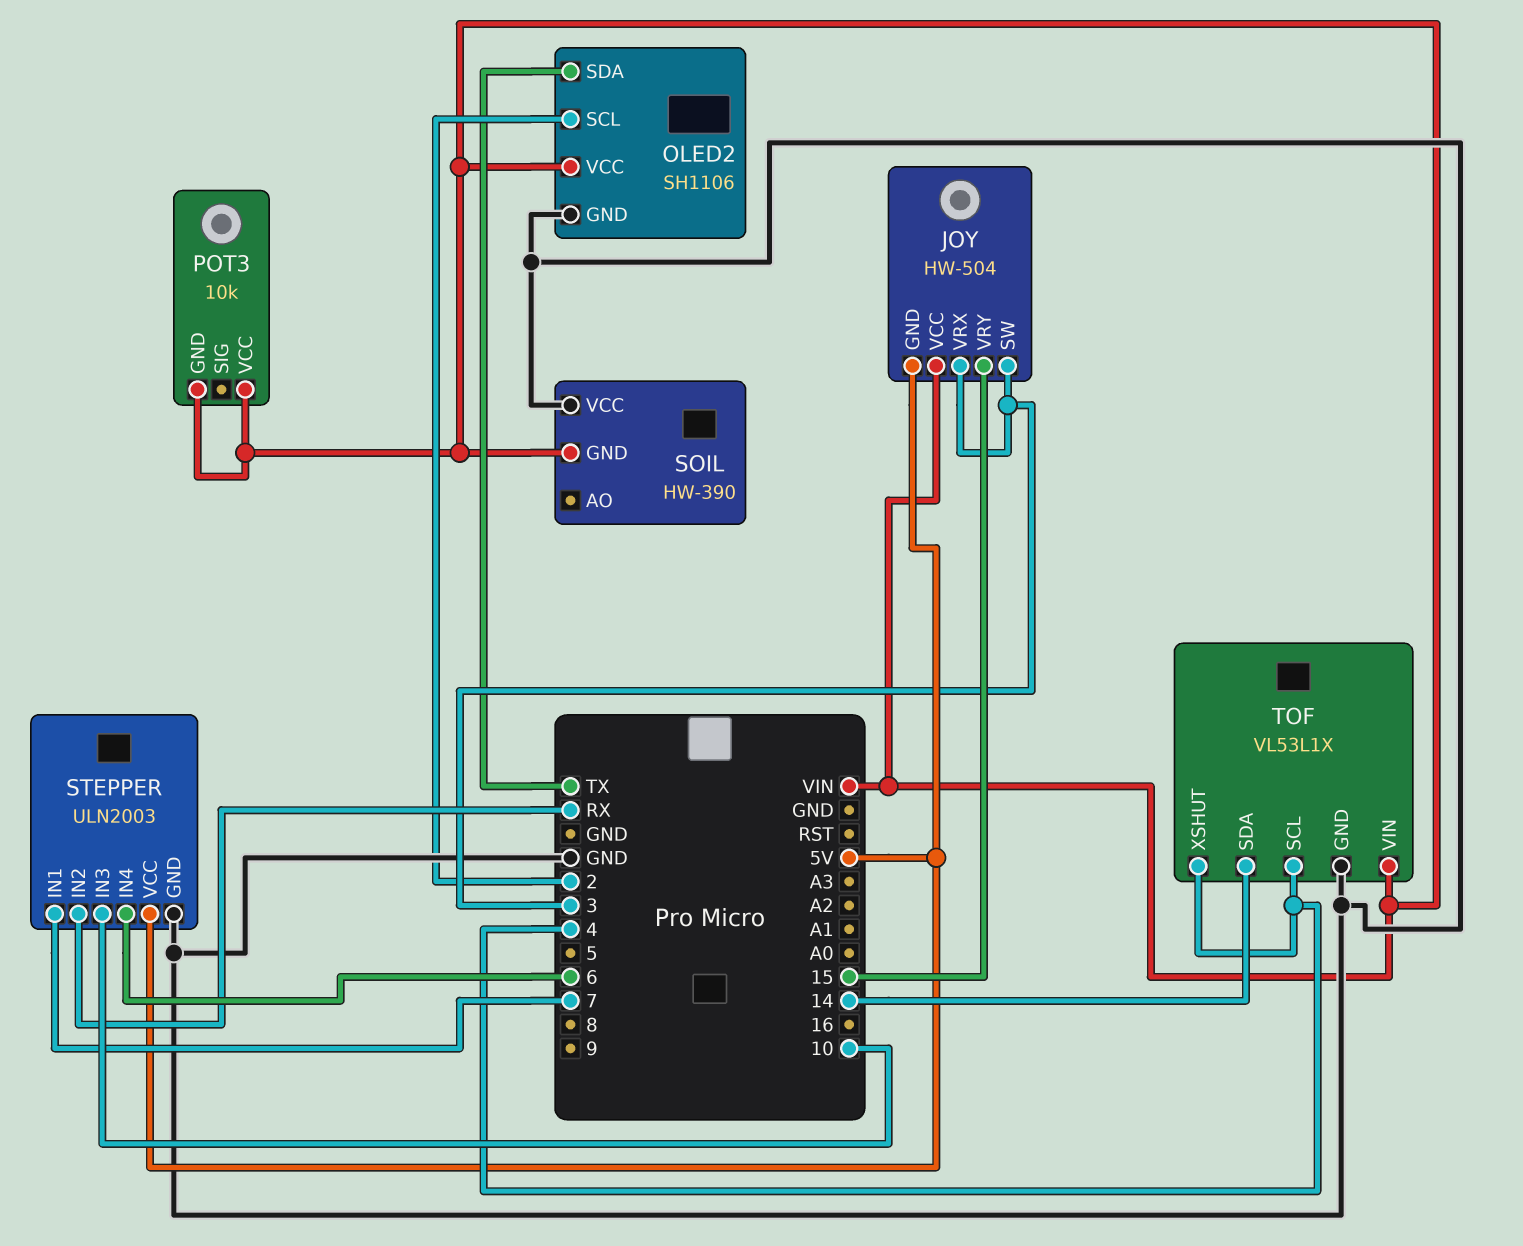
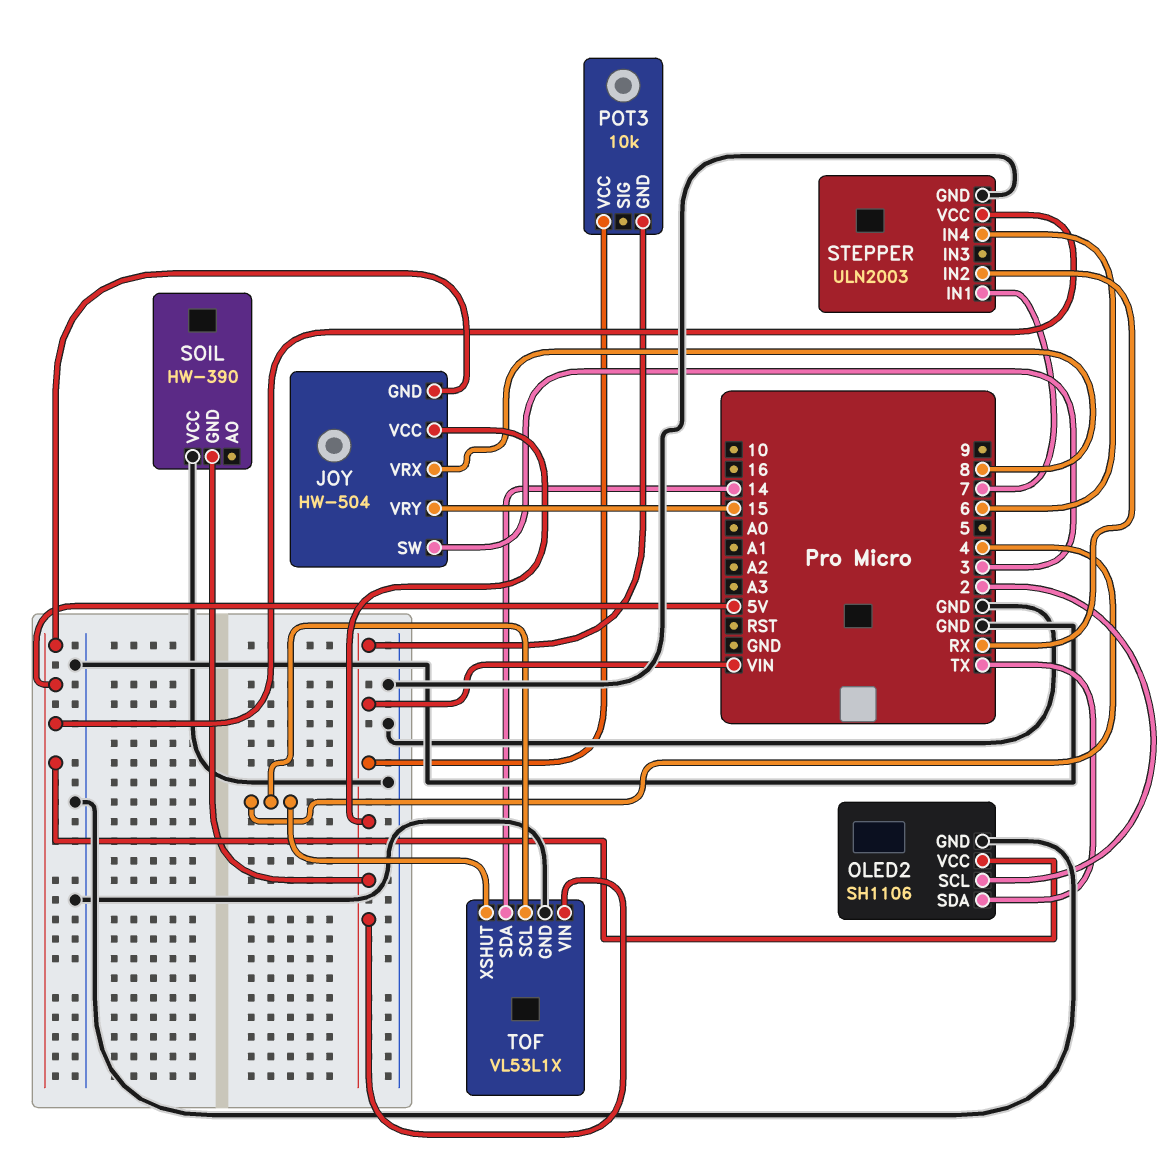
JOY pin VRX: 3 -> 8
OLED2 pin VCC: VIN -> 5V
STEPPER pin IN3: 10 -> none

